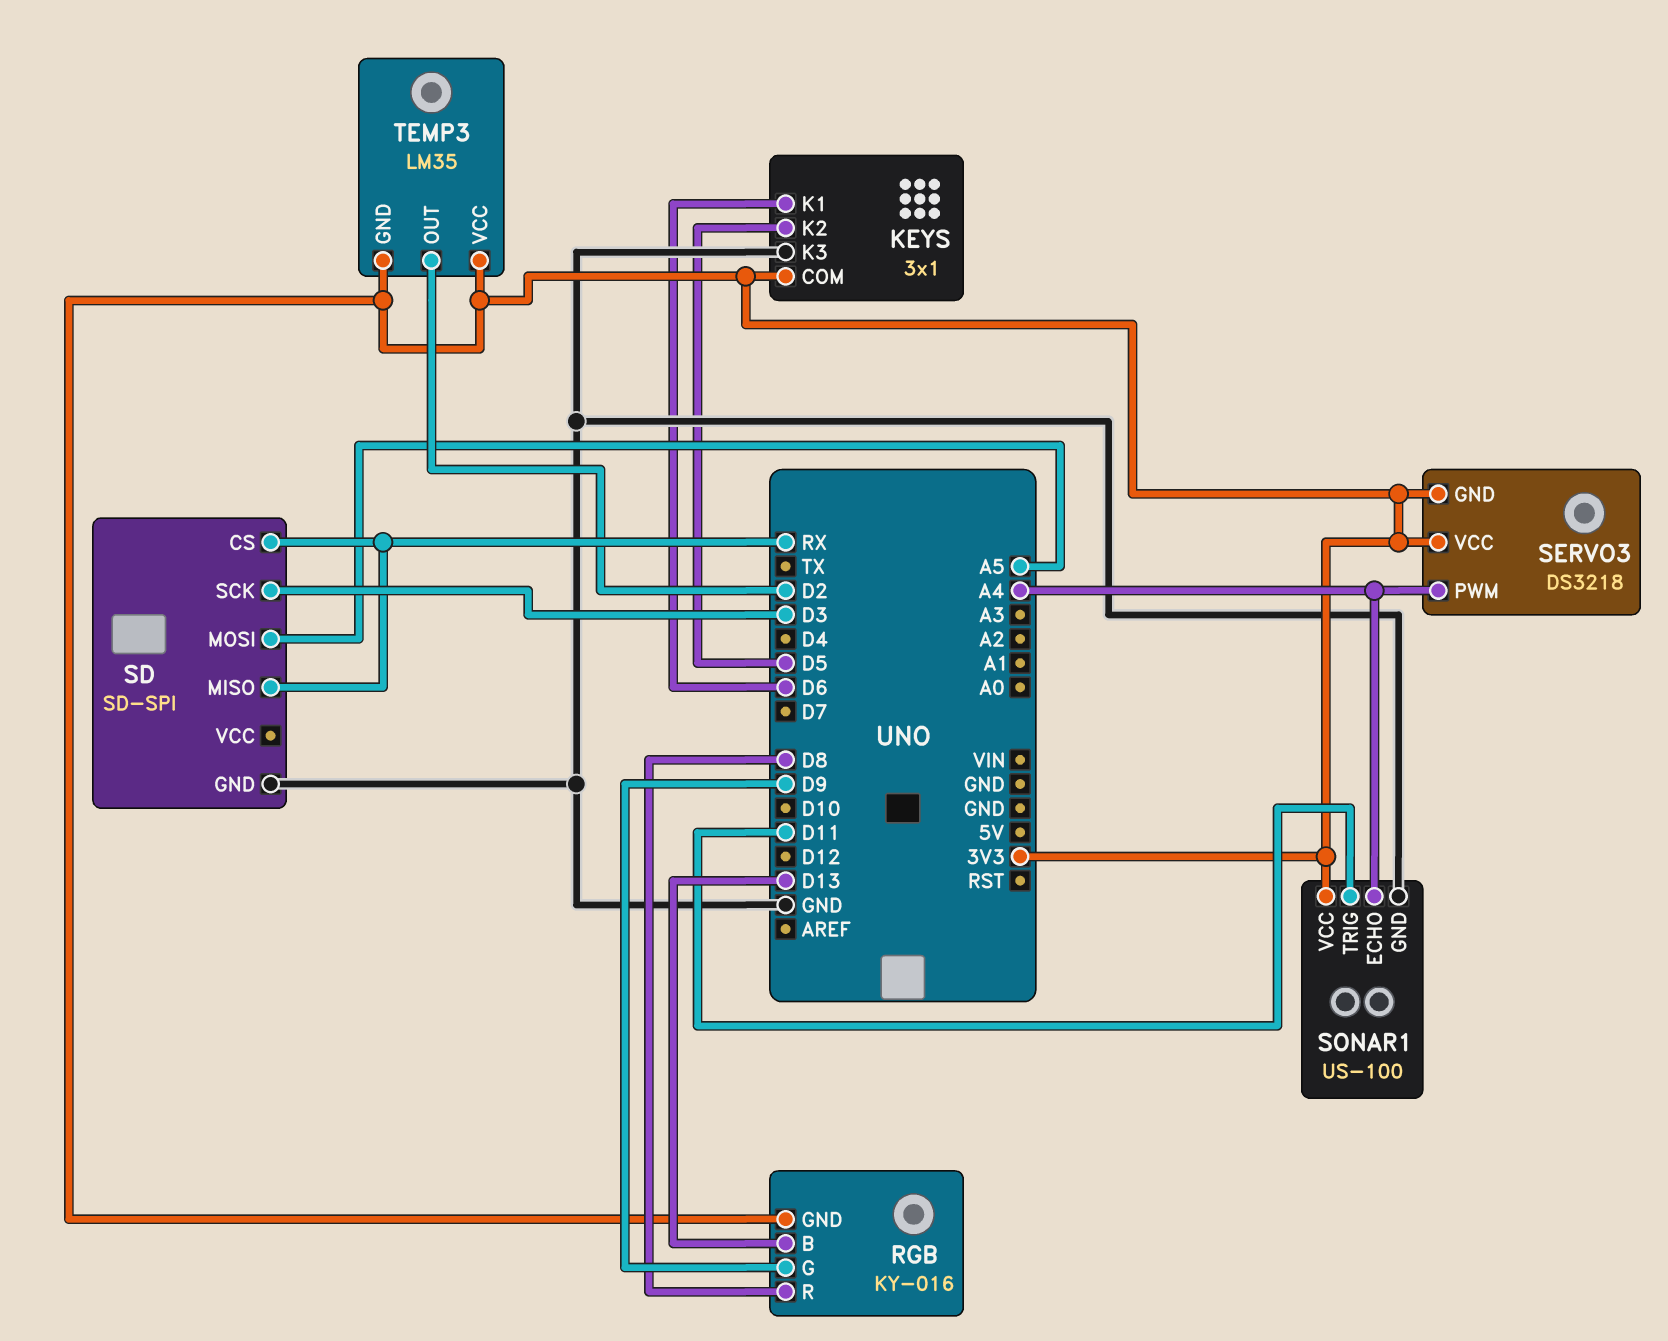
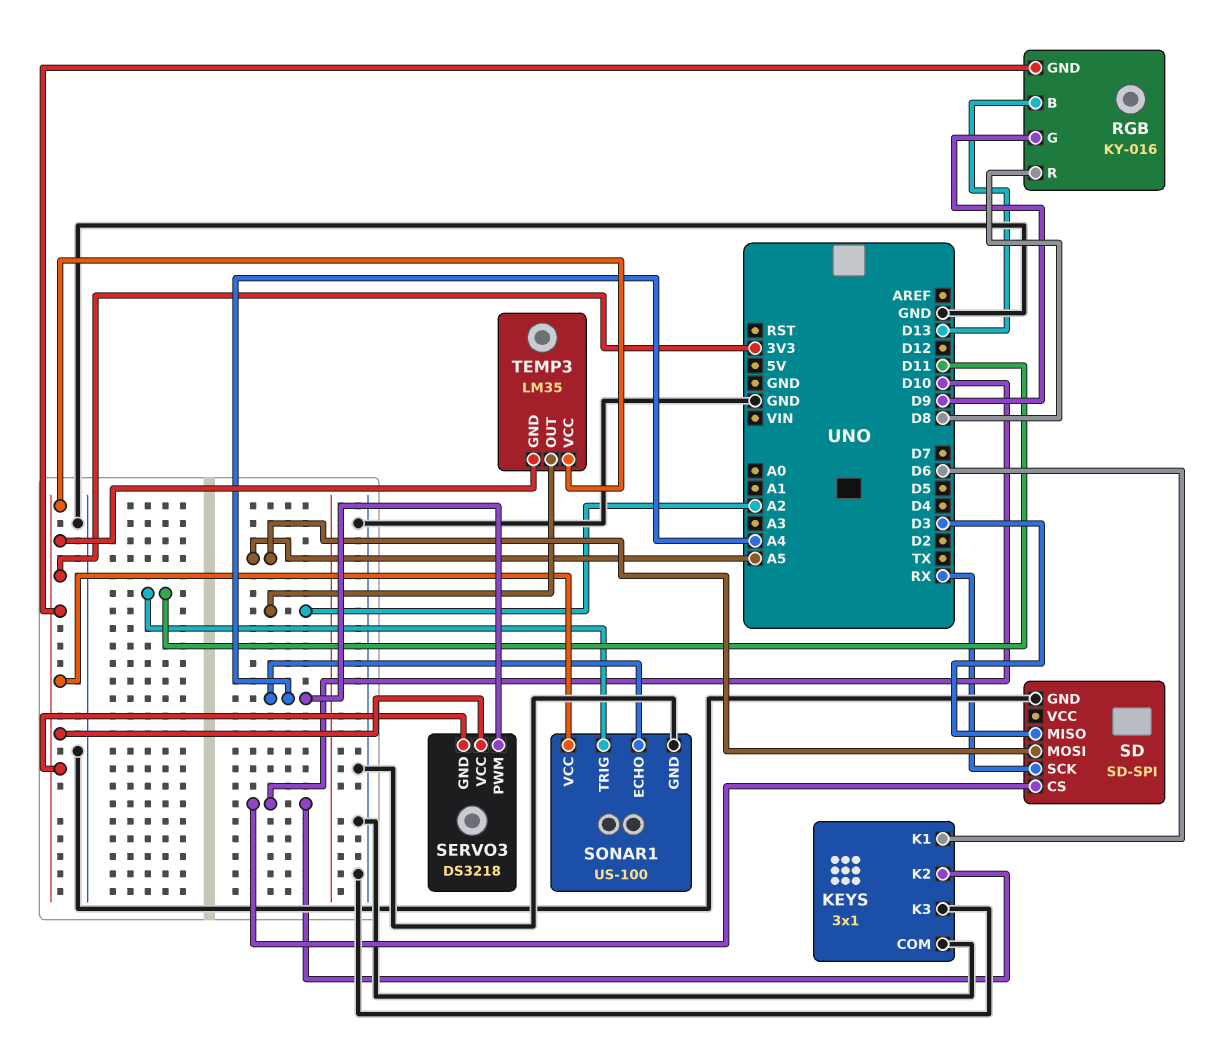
KEYS pin COM: 3V3 -> GND
KEYS pin K2: D5 -> D10
SD pin CS: RX -> D10
SD pin MISO: RX -> D3
SD pin SCK: D3 -> RX
TEMP3 pin OUT: D2 -> A2

